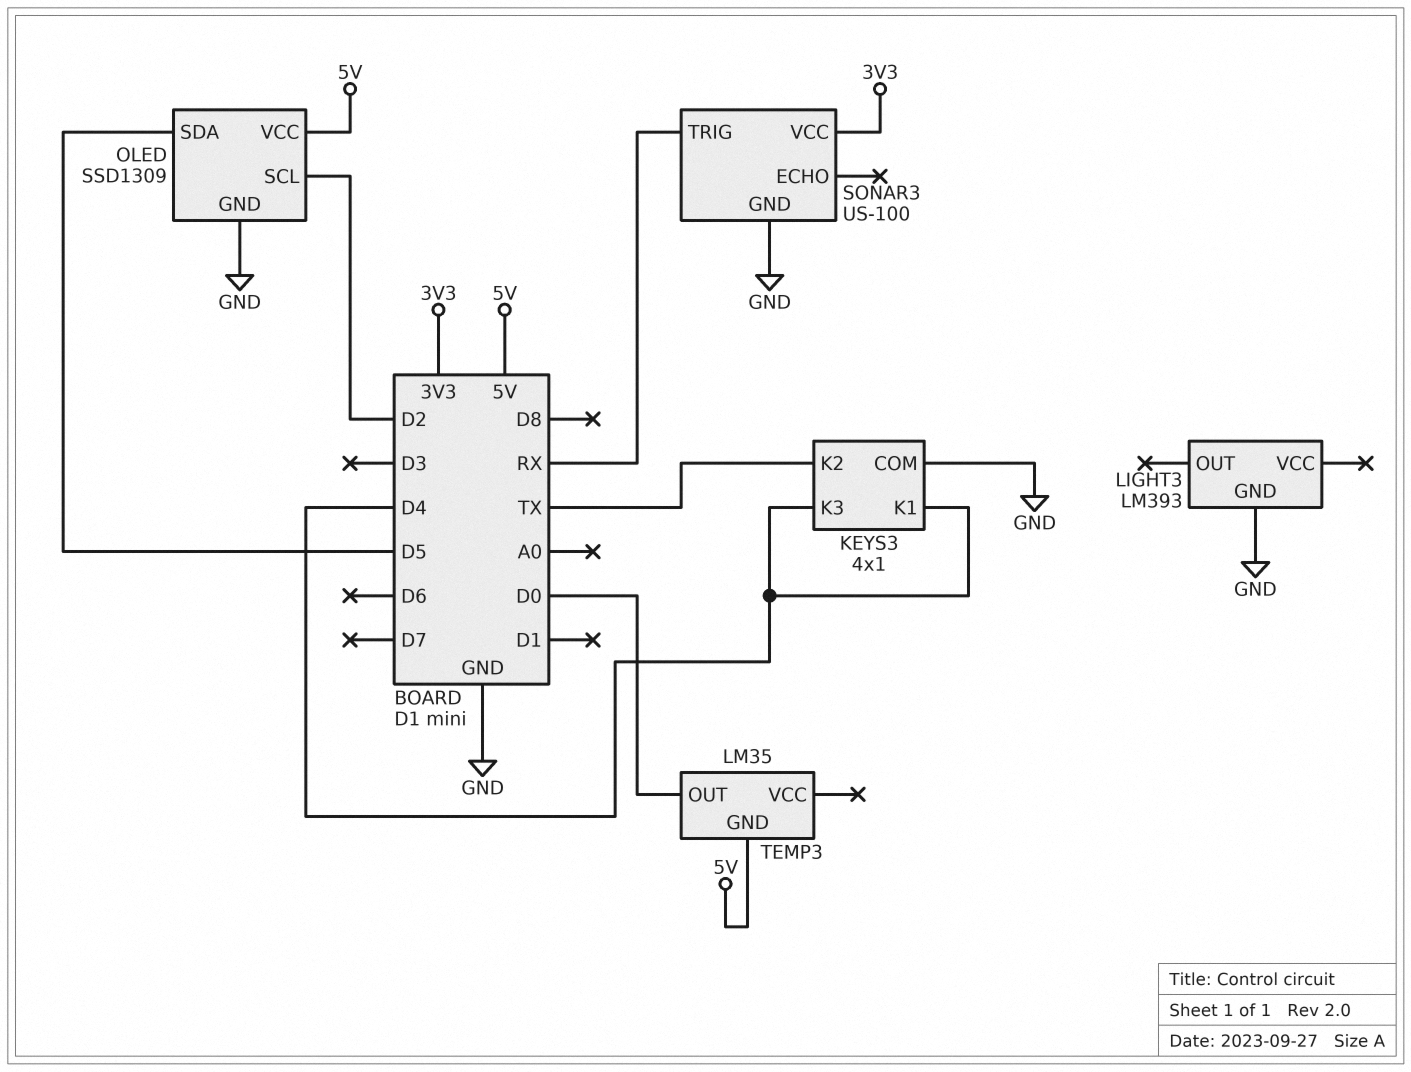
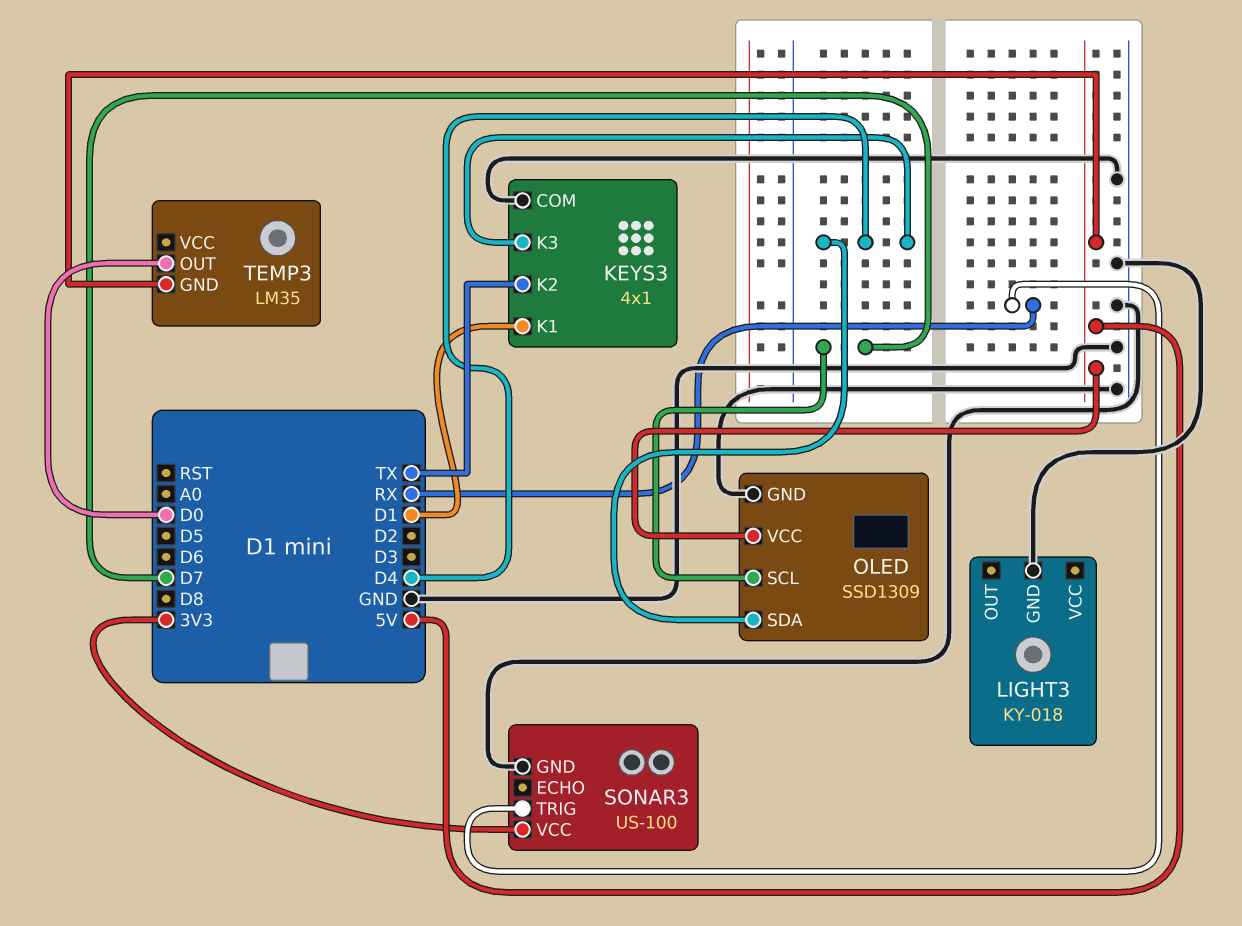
KEYS3 pin K1: D4 -> D1
LIGHT3: LM393 -> KY-018
OLED pin SCL: D2 -> D7
OLED pin SDA: D5 -> D4

